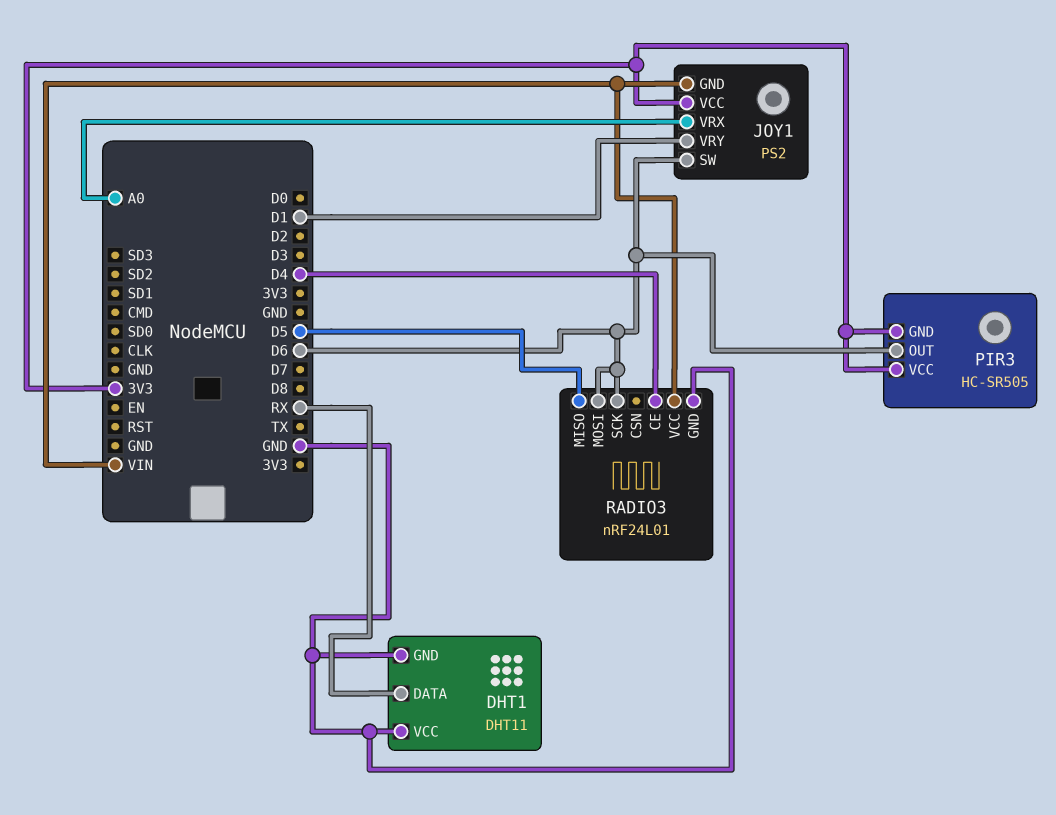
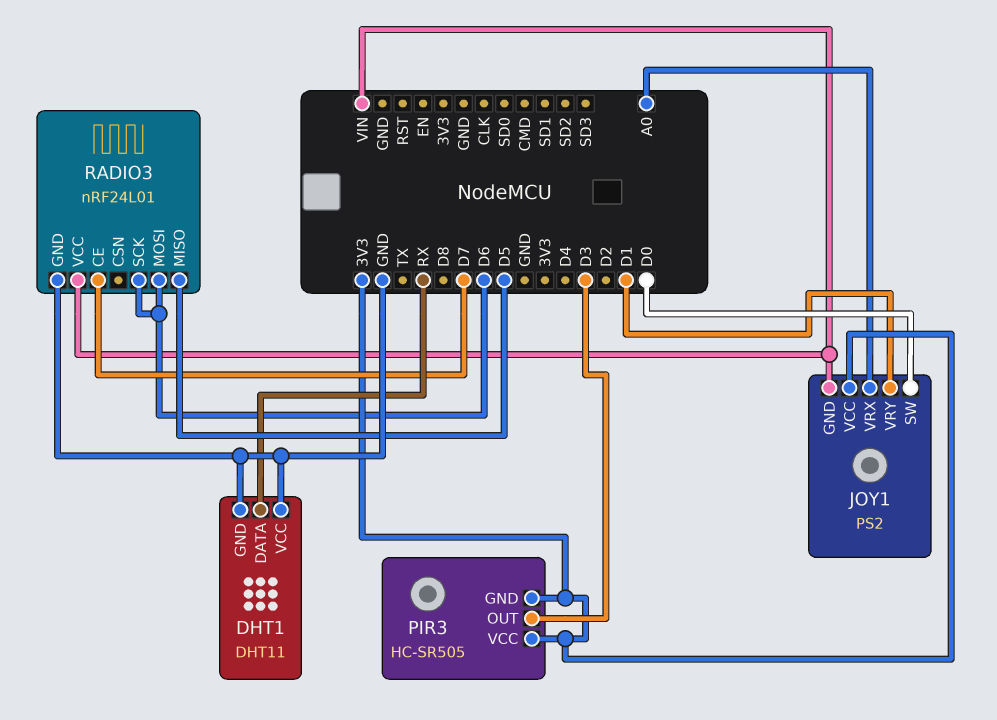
JOY1 pin SW: D6 -> D0
PIR3 pin OUT: D6 -> D3
RADIO3 pin CE: D4 -> D7

